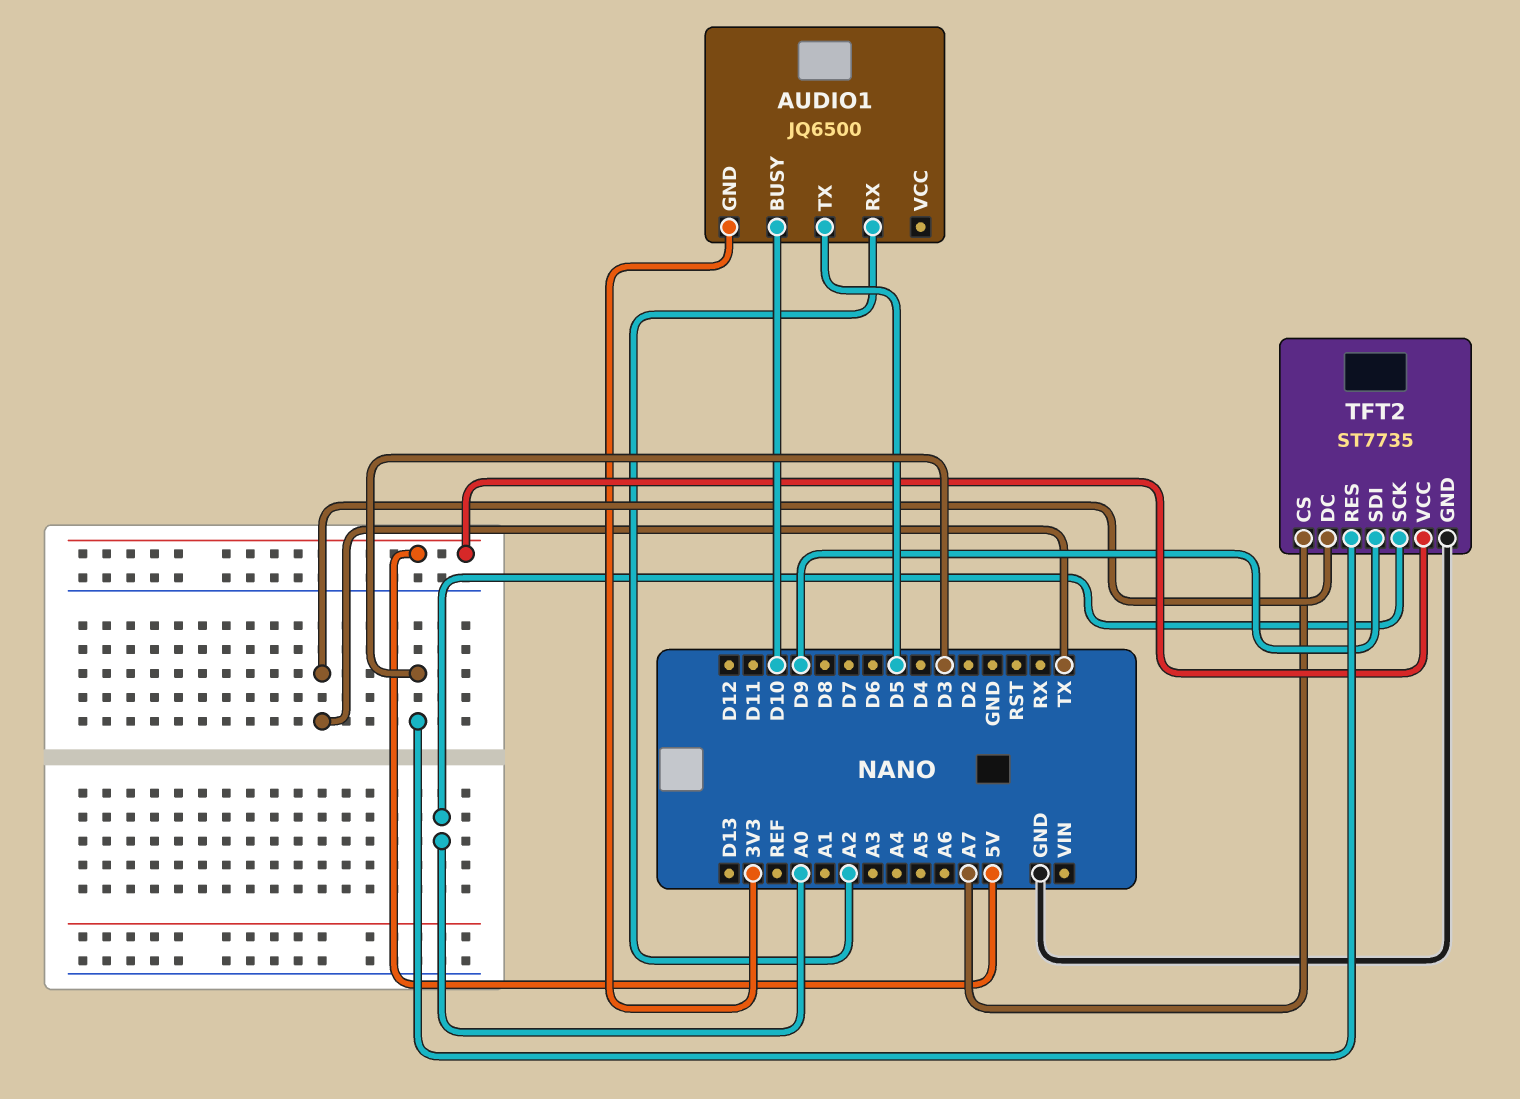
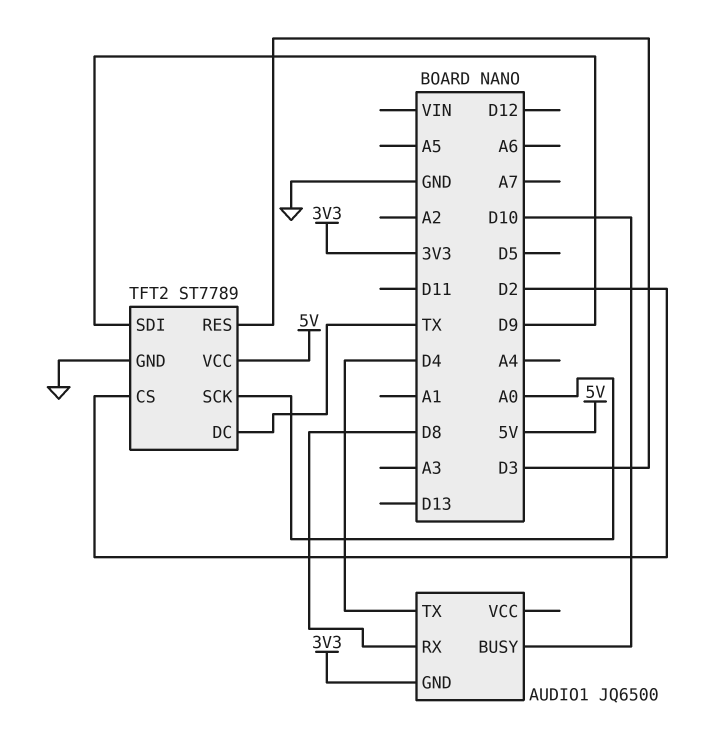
AUDIO1 pin RX: A2 -> D8
AUDIO1 pin TX: D5 -> D4
TFT2: ST7735 -> ST7789
TFT2 pin CS: A7 -> D2

